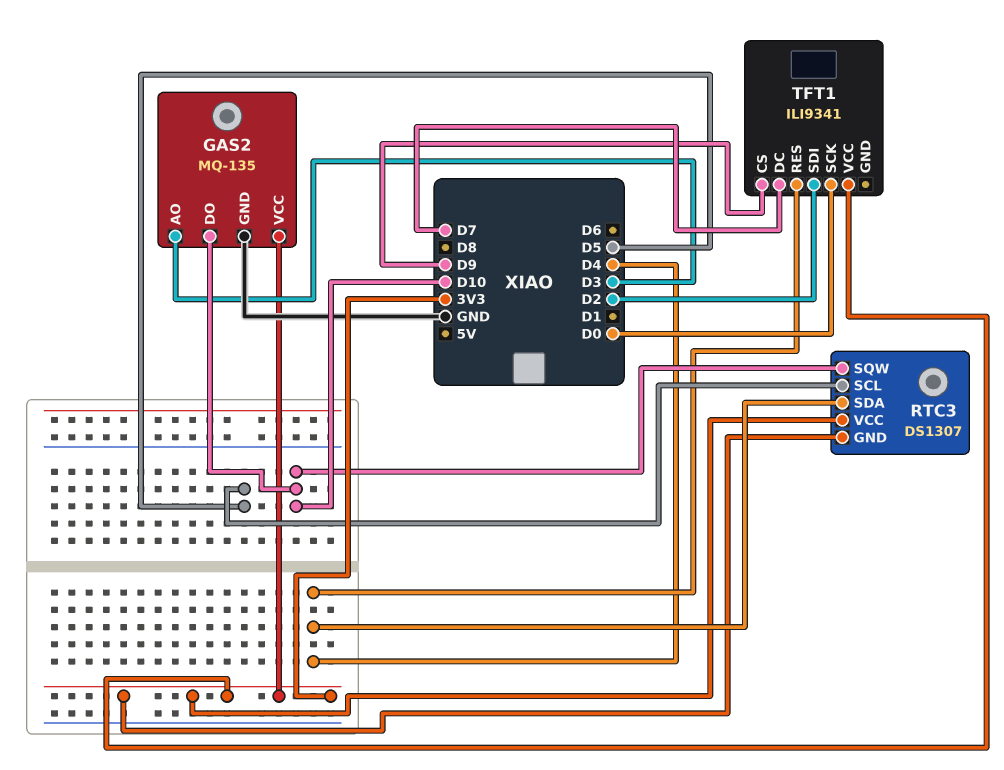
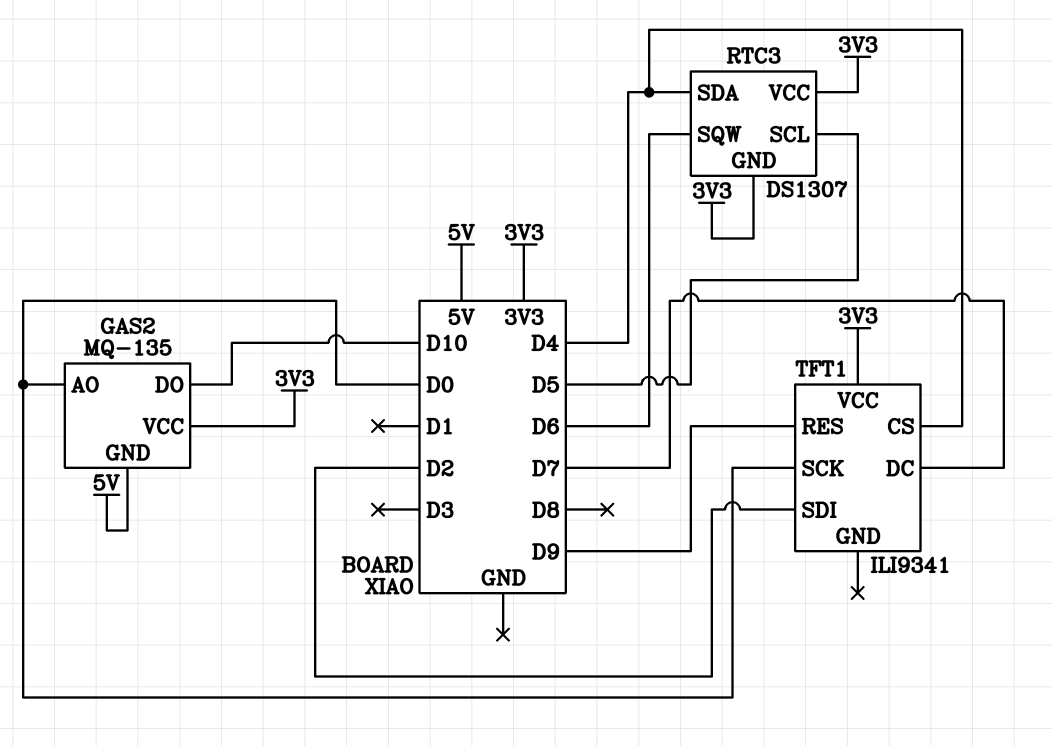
GAS2 pin AO: D3 -> D0
GAS2 pin GND: GND -> 5V
RTC3 pin SQW: D10 -> D6
TFT1 pin CS: D9 -> D4
TFT1 pin RES: D4 -> D9

